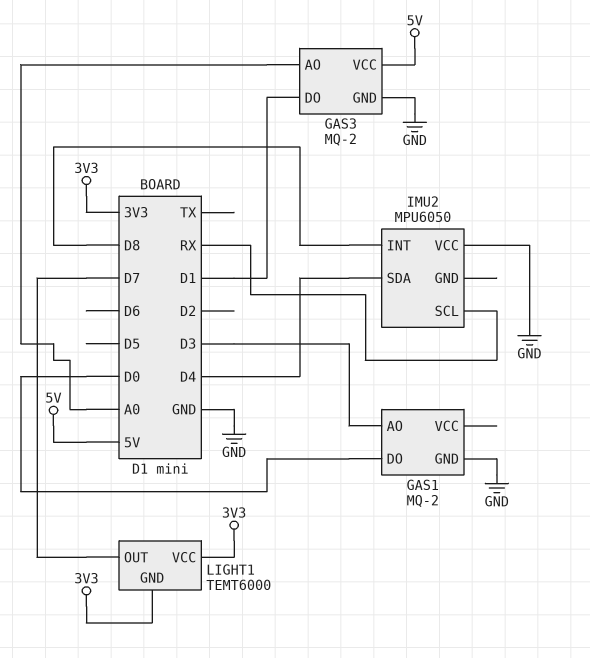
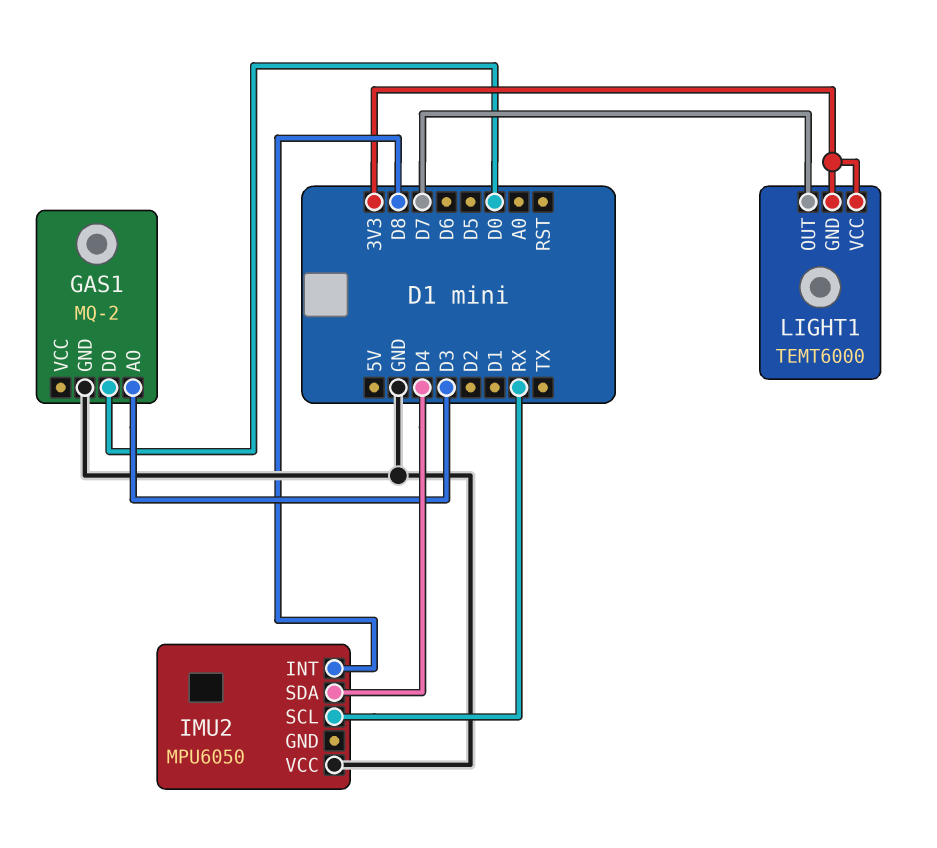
GAS3: MQ-2 -> none
GAS3 pin AO: A0 -> none
GAS3 pin DO: D1 -> none
GAS3 pin GND: GND -> none
GAS3 pin VCC: 5V -> none

